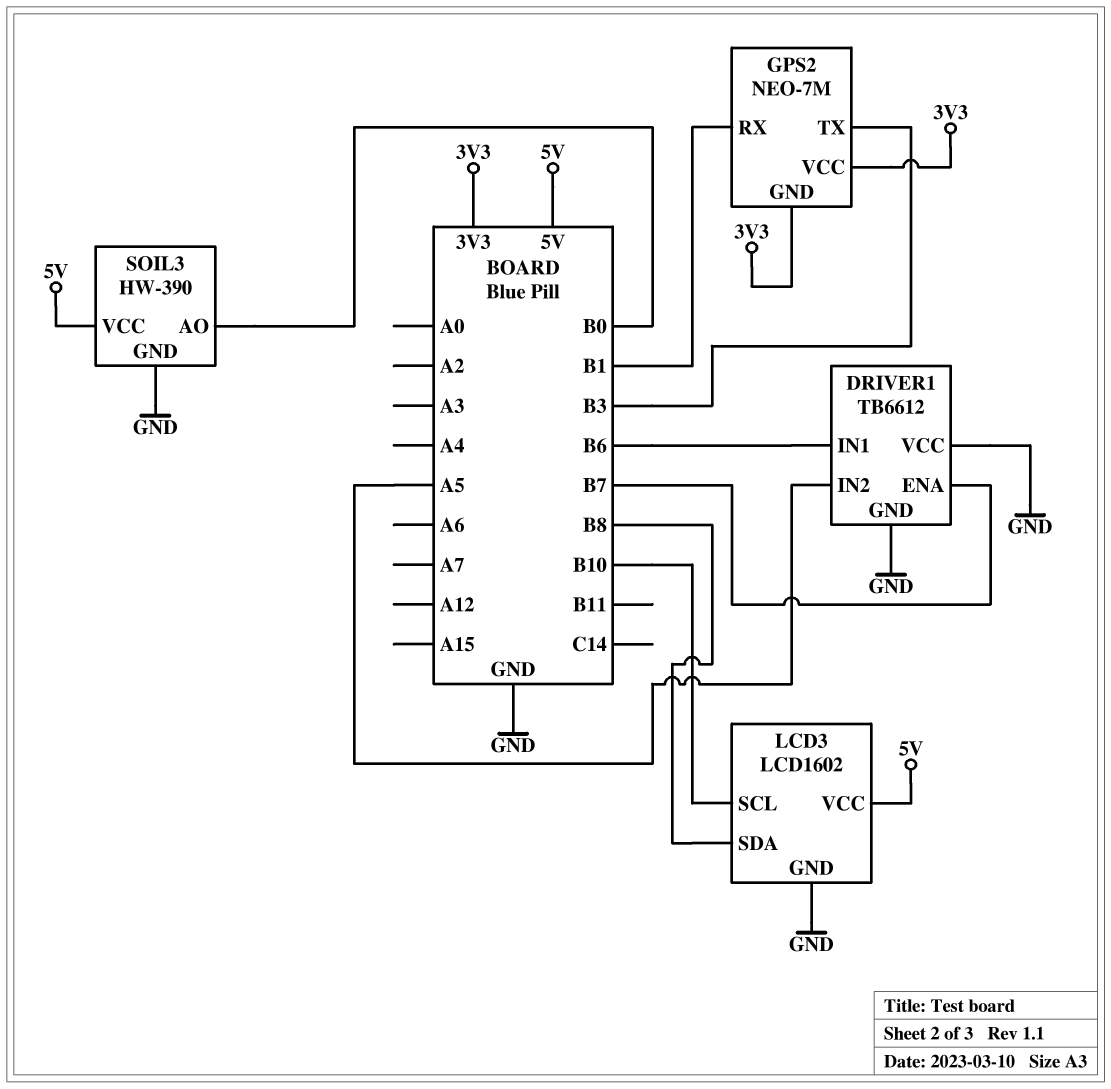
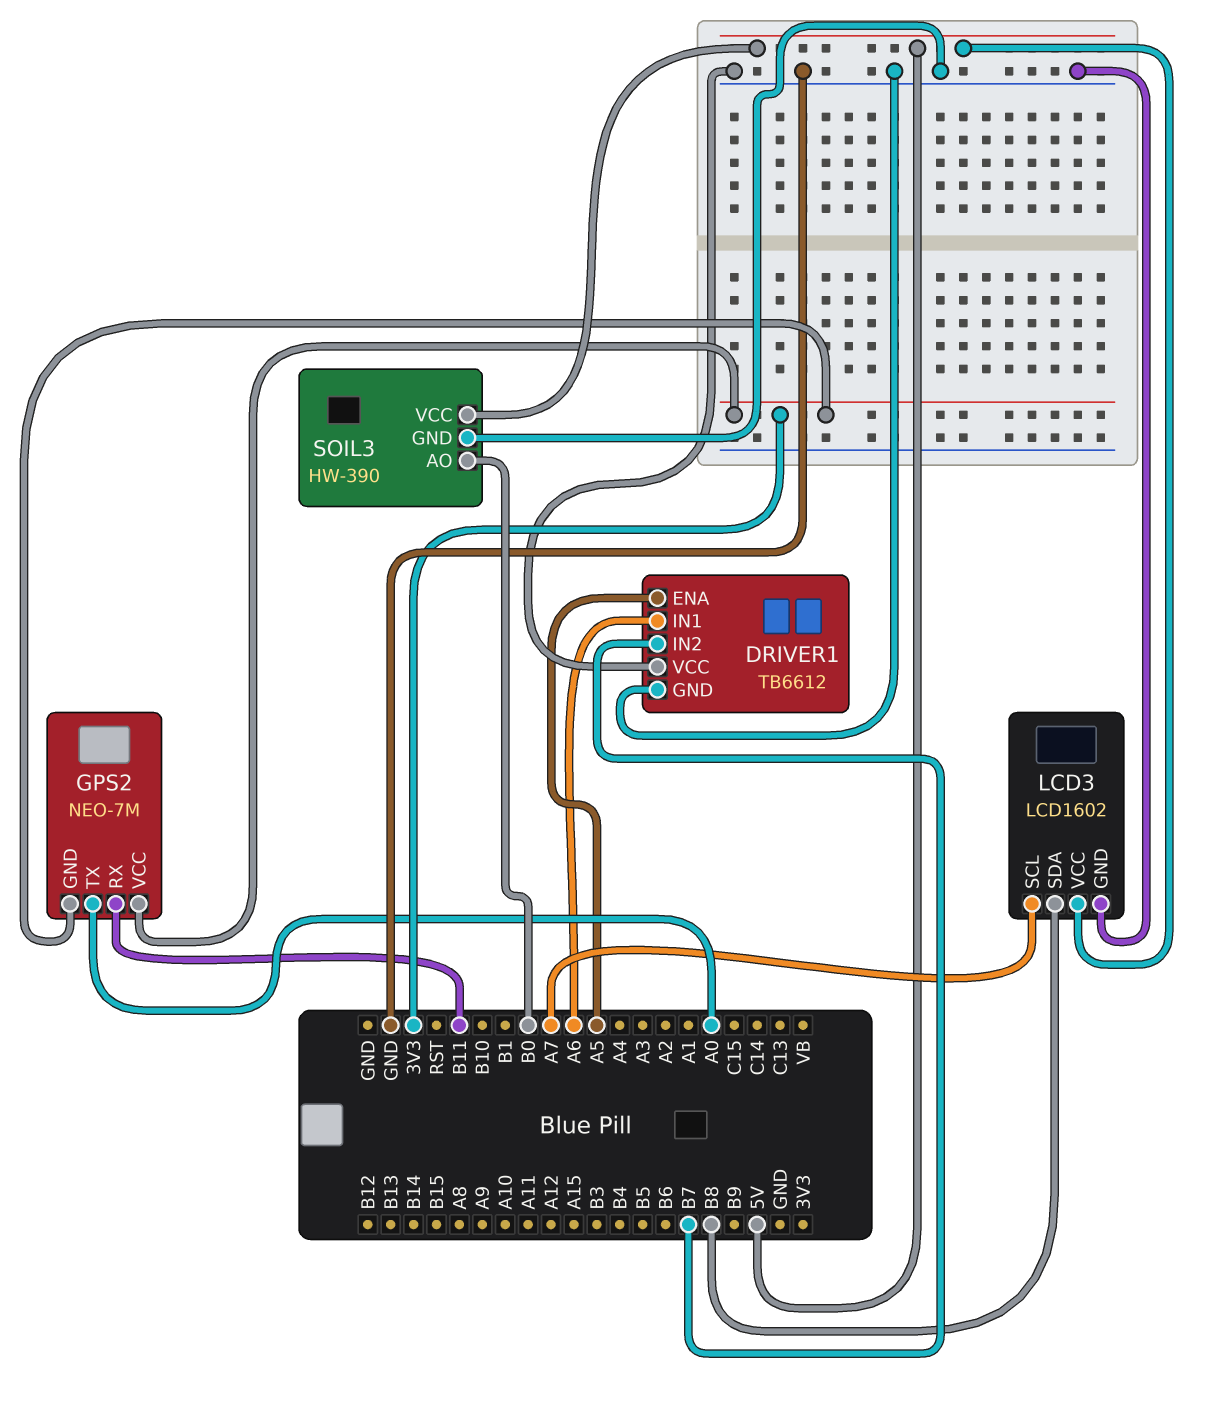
DRIVER1 pin ENA: B7 -> A5
DRIVER1 pin IN1: B6 -> A6
DRIVER1 pin IN2: A5 -> B7
GPS2 pin RX: B1 -> B11
GPS2 pin TX: B3 -> A0
LCD3 pin SCL: B10 -> A7

